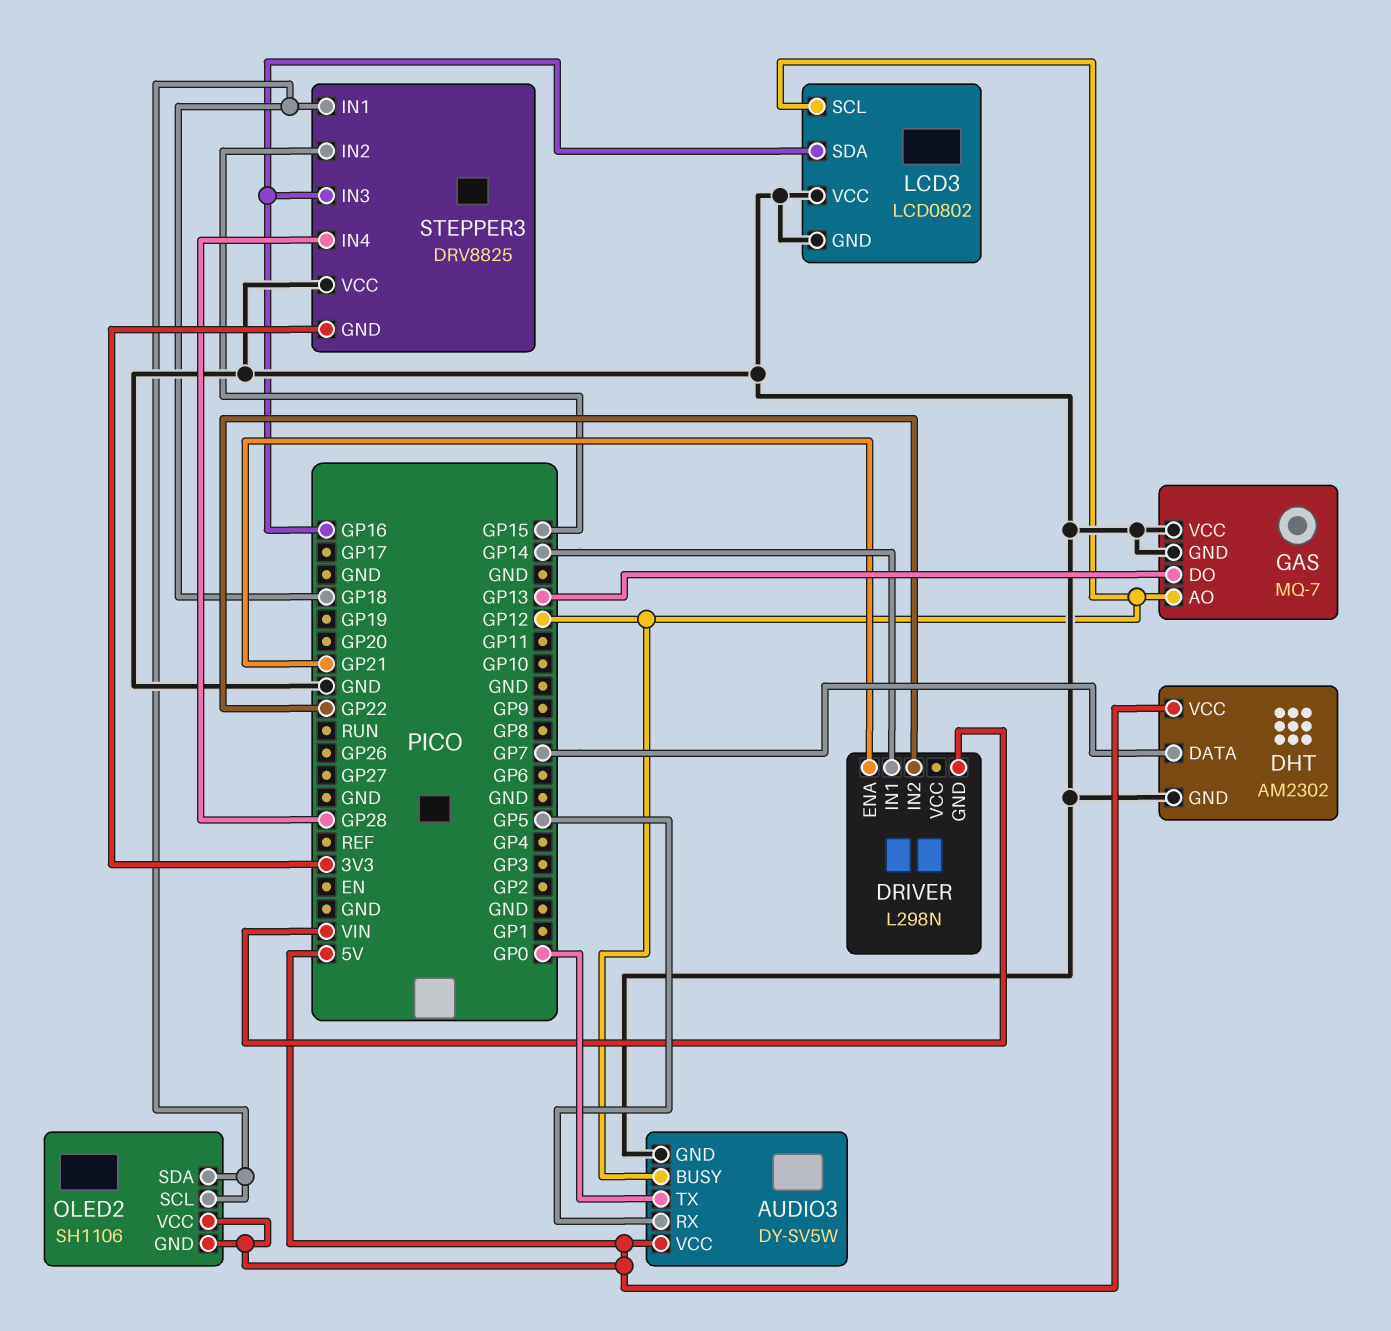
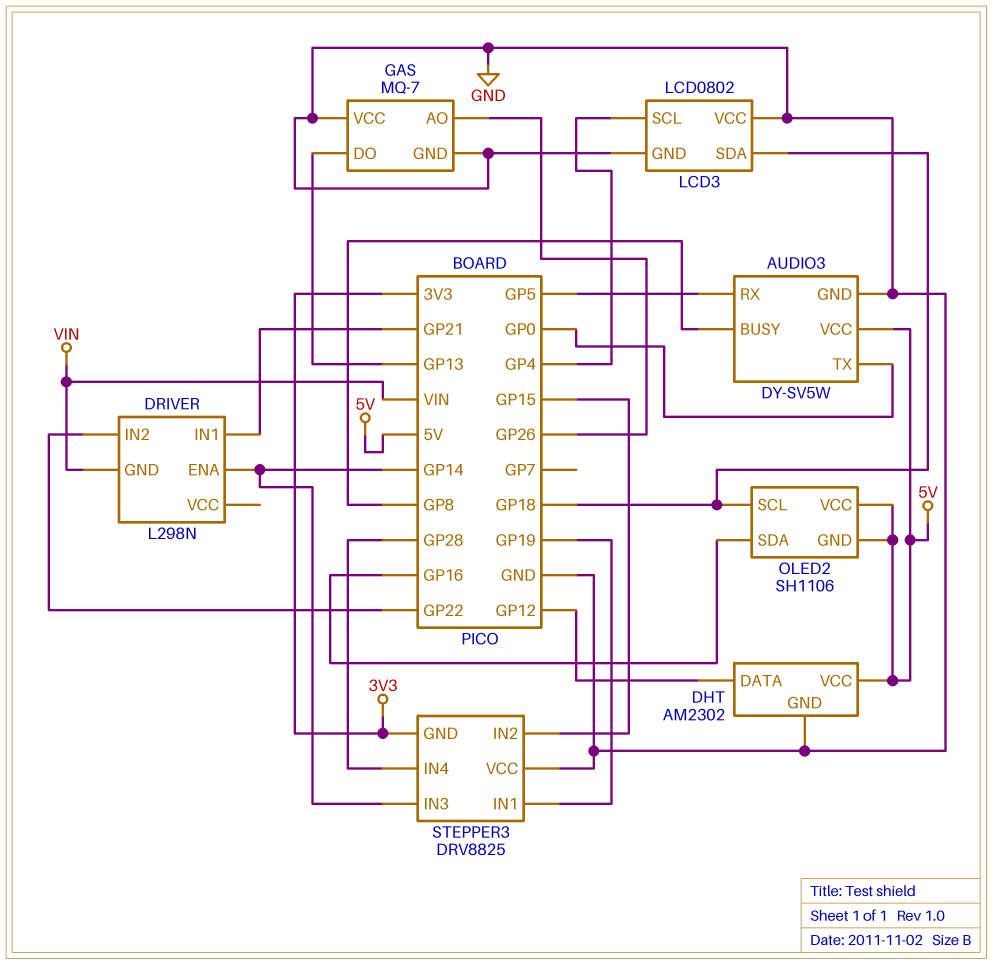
AUDIO3 pin BUSY: GP12 -> GP8
DHT pin DATA: GP7 -> GP12
DRIVER pin ENA: GP21 -> GP14
DRIVER pin IN1: GP14 -> GP21
GAS pin AO: GP12 -> GP26
LCD3 pin SCL: GP12 -> GP4
LCD3 pin SDA: GP16 -> GP18
OLED2 pin SDA: GP18 -> GP16
STEPPER3 pin IN1: GP18 -> GP19
STEPPER3 pin IN3: GP16 -> GP14

